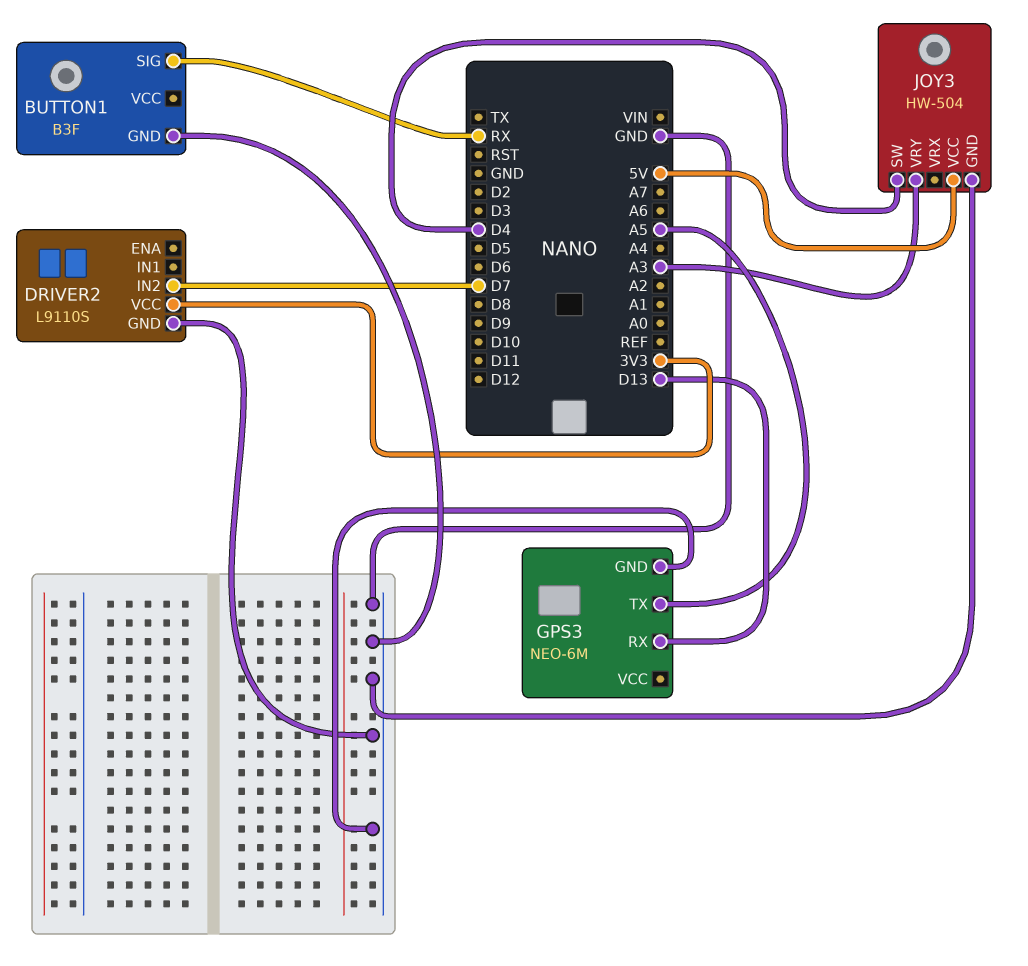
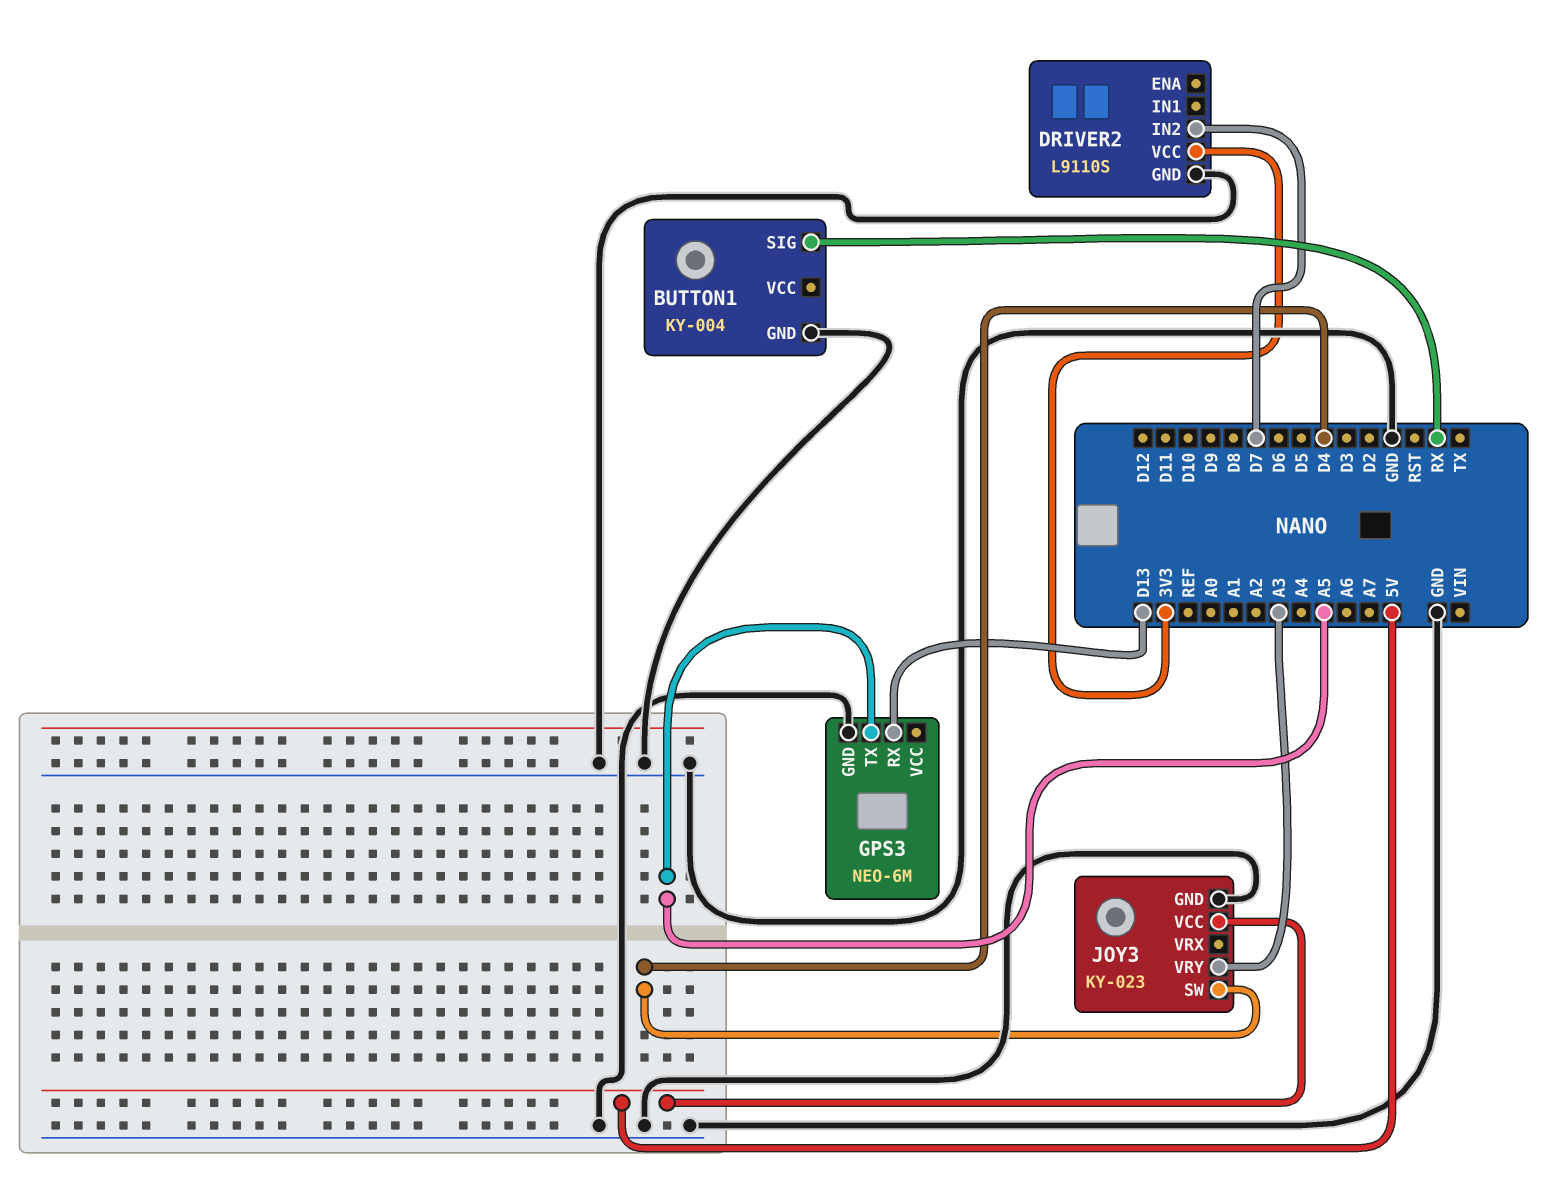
BUTTON1: B3F -> KY-004
JOY3: HW-504 -> KY-023

